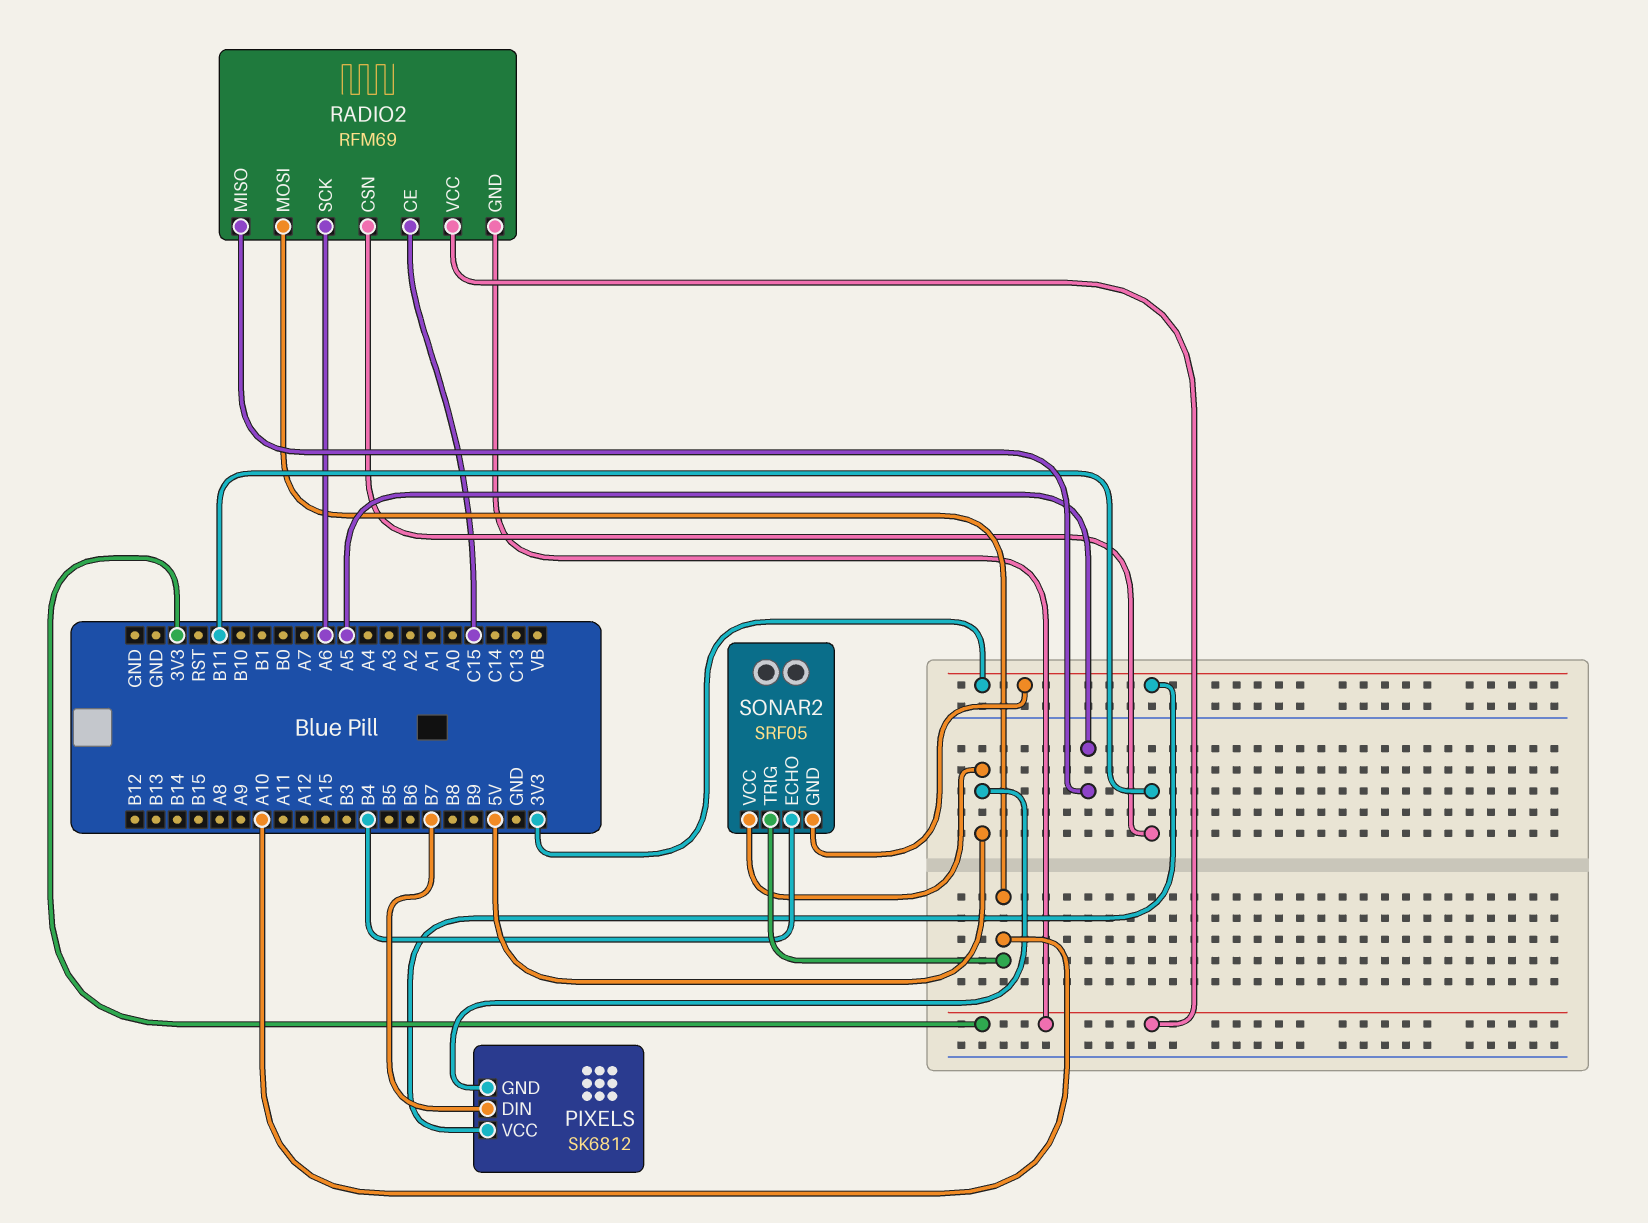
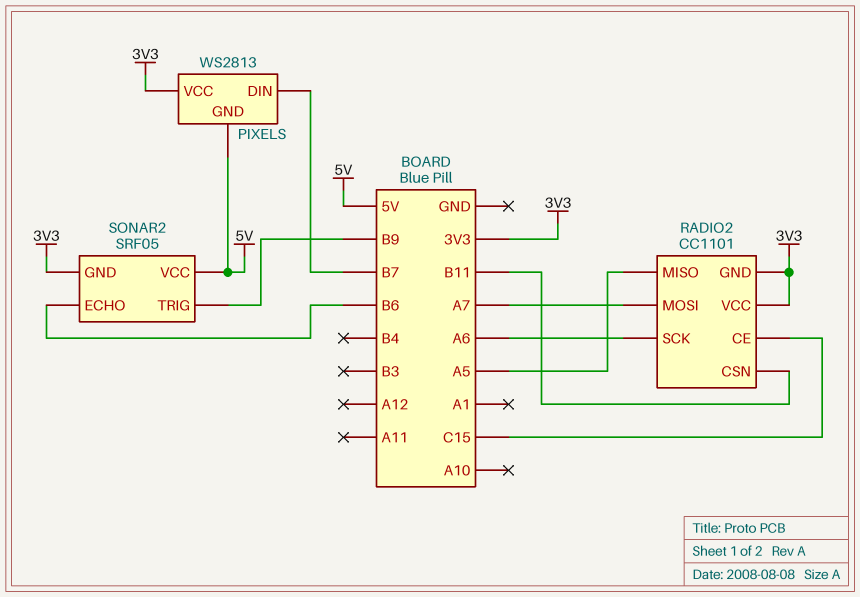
PIXELS: SK6812 -> WS2813
RADIO2: RFM69 -> CC1101
RADIO2 pin MOSI: A10 -> A7
SONAR2 pin ECHO: B4 -> B6
SONAR2 pin TRIG: A10 -> B9

